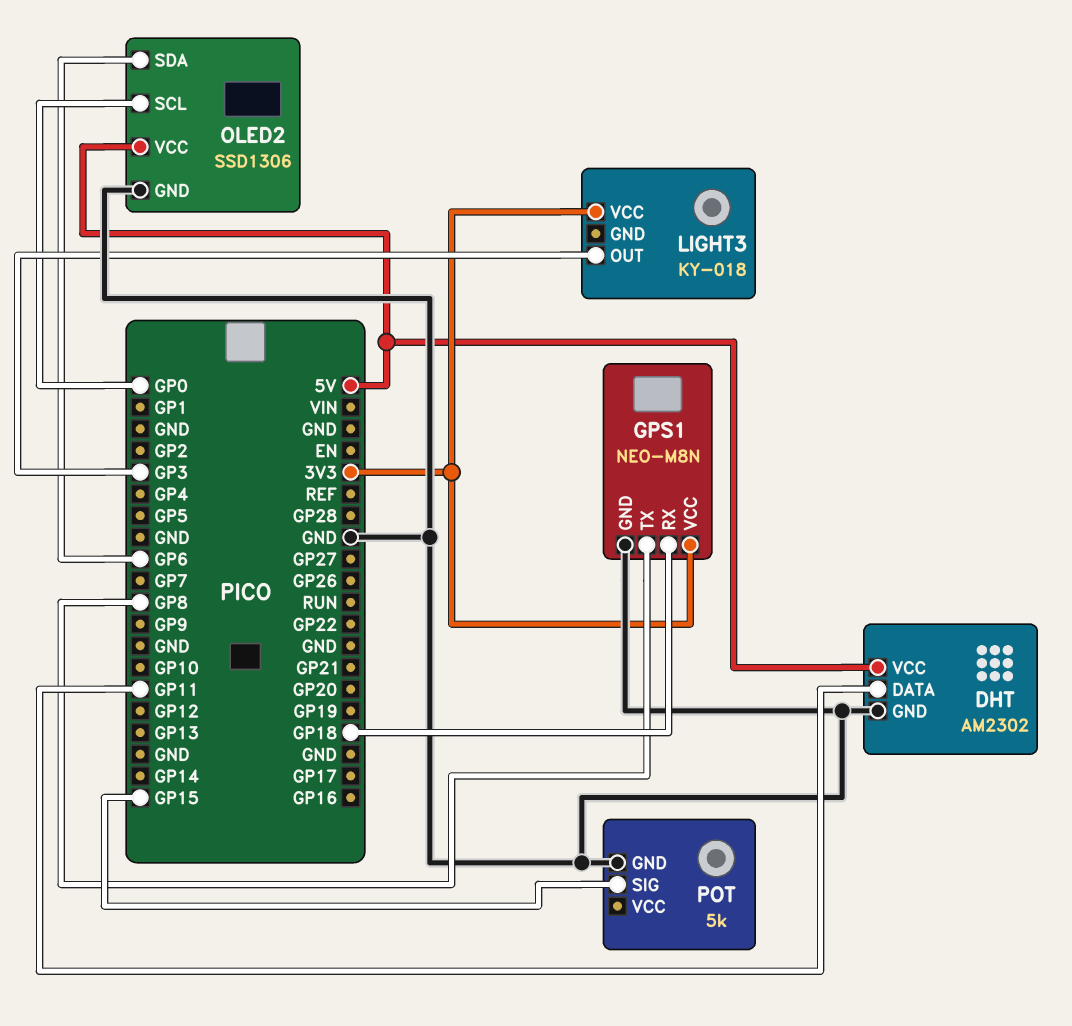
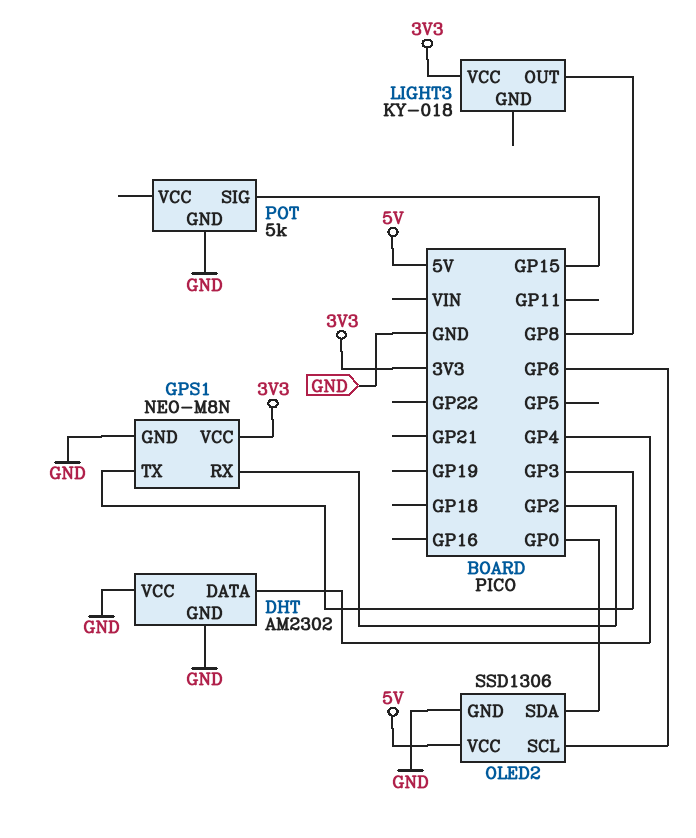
DHT pin DATA: GP11 -> GP4
DHT pin VCC: 5V -> GND
GPS1 pin RX: GP18 -> GP2
GPS1 pin TX: GP8 -> GP3
LIGHT3 pin OUT: GP3 -> GP8
OLED2 pin SCL: GP0 -> GP6
OLED2 pin SDA: GP6 -> GP0

